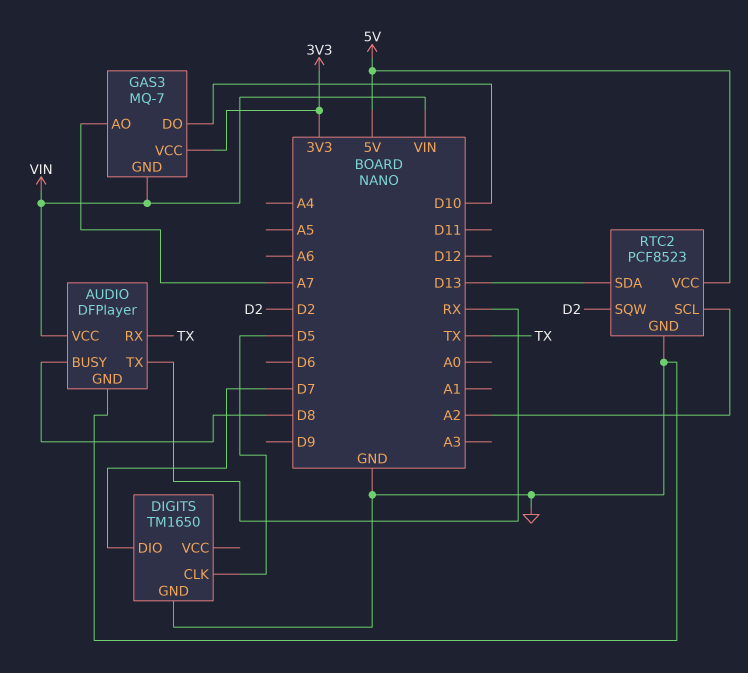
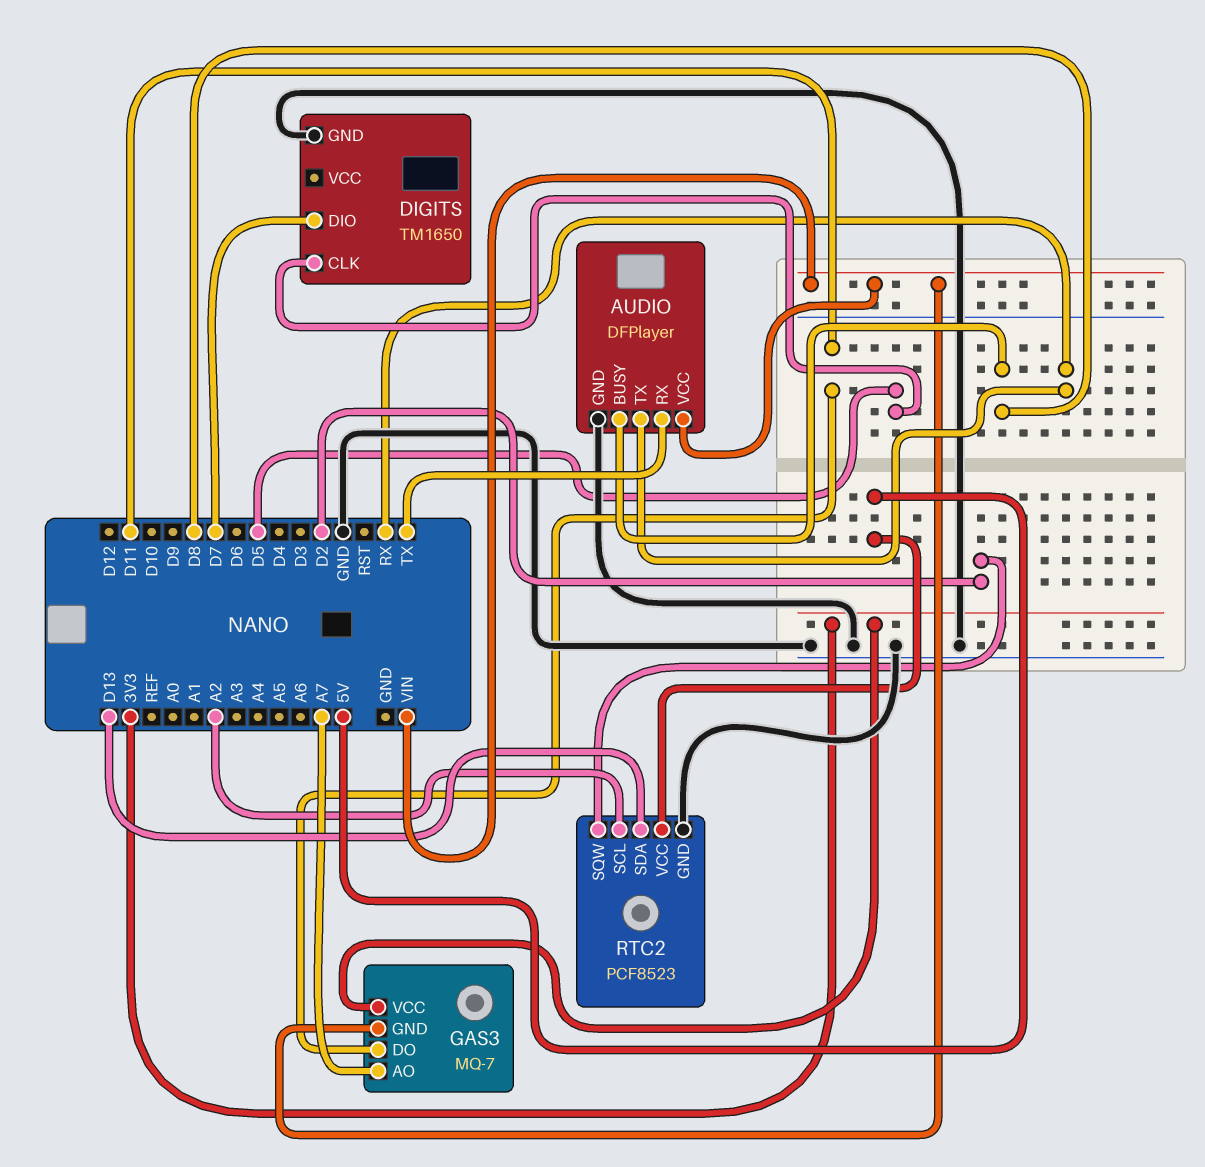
GAS3 pin DO: D10 -> D11

